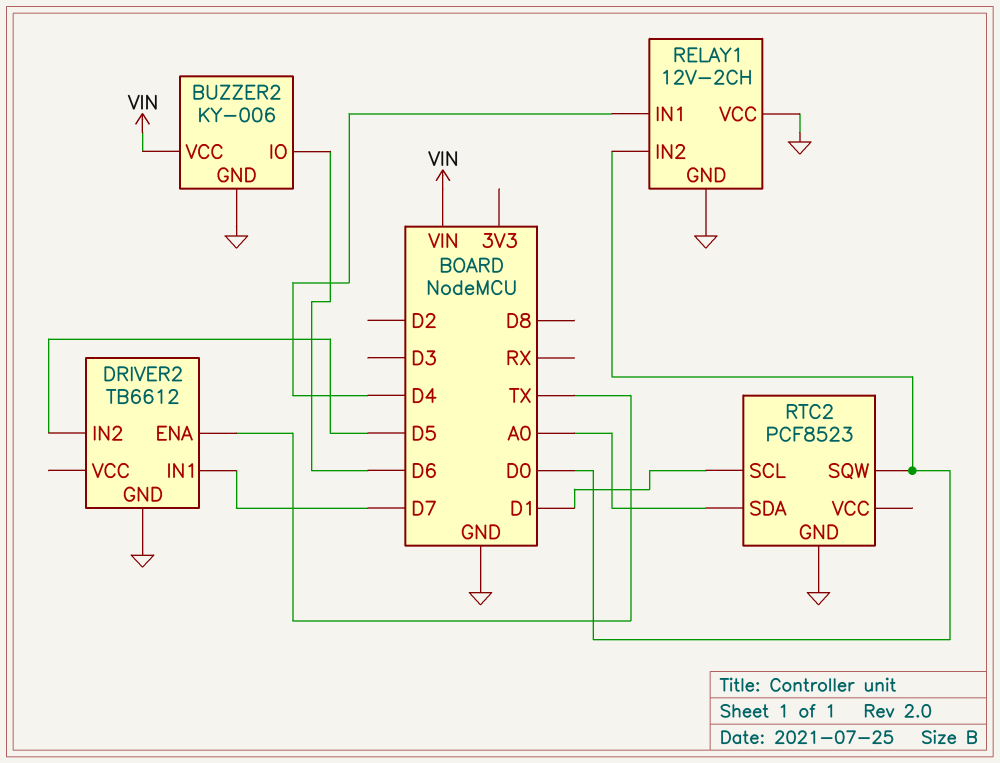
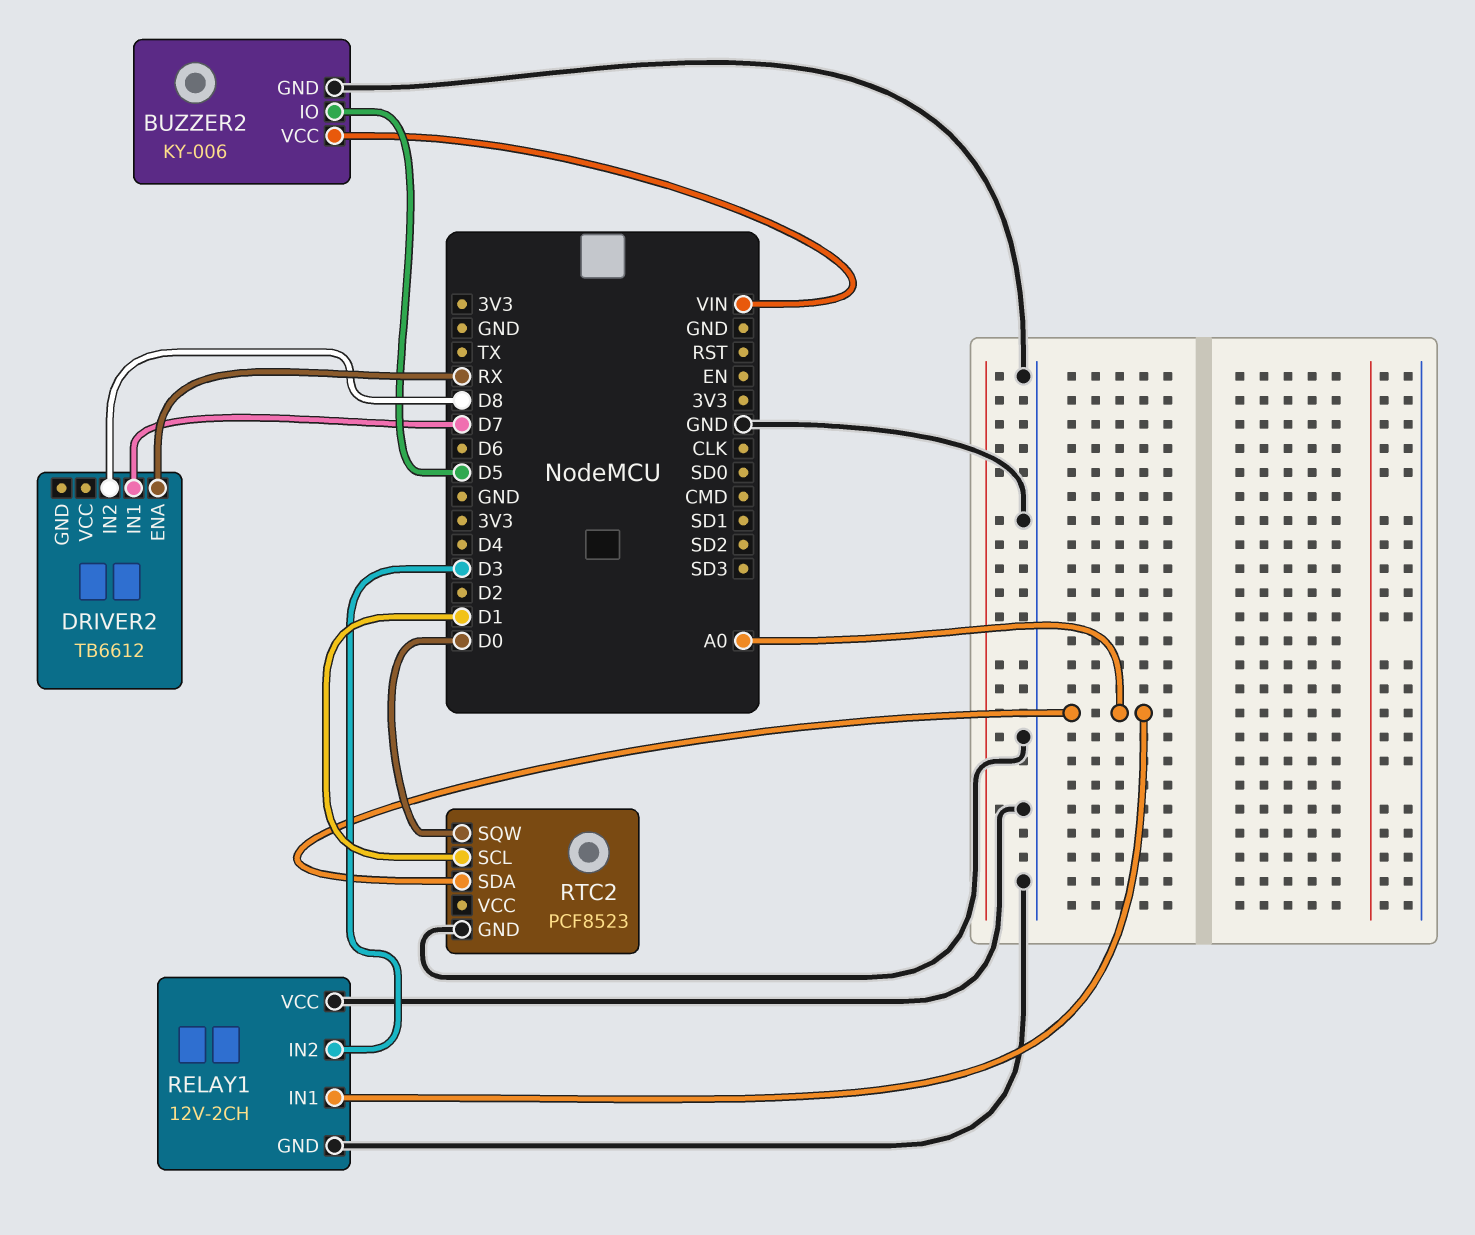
BUZZER2 pin IO: D6 -> D5
DRIVER2 pin ENA: TX -> RX
DRIVER2 pin GND: GND -> none
DRIVER2 pin IN2: D5 -> D8
RELAY1 pin IN1: D4 -> A0
RELAY1 pin IN2: D0 -> D3

